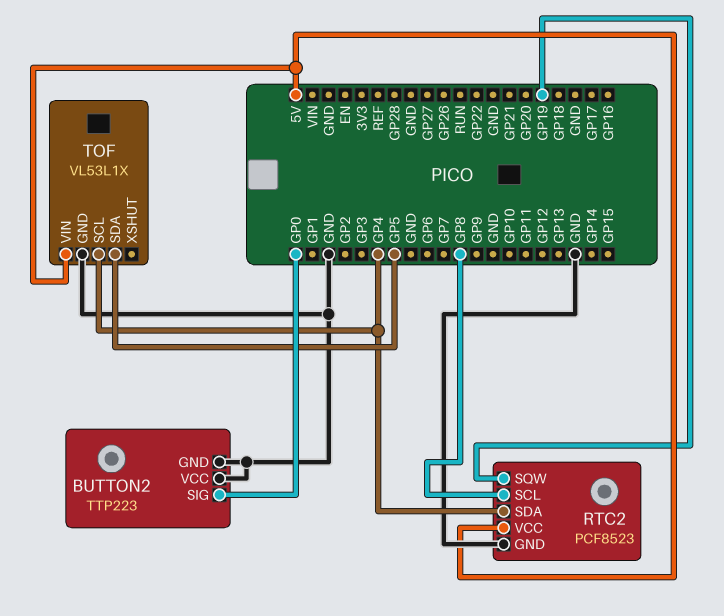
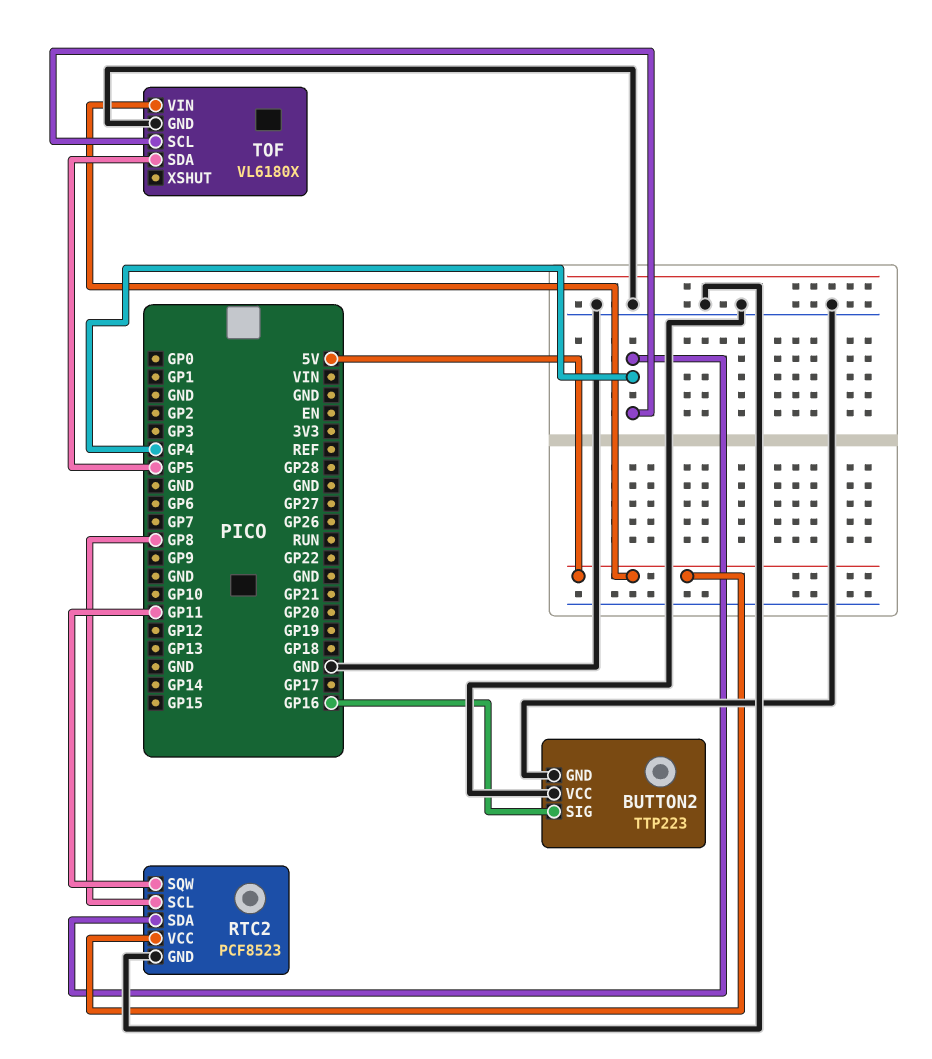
BUTTON2 pin SIG: GP0 -> GP16
RTC2 pin SQW: GP19 -> GP11
TOF: VL53L1X -> VL6180X

